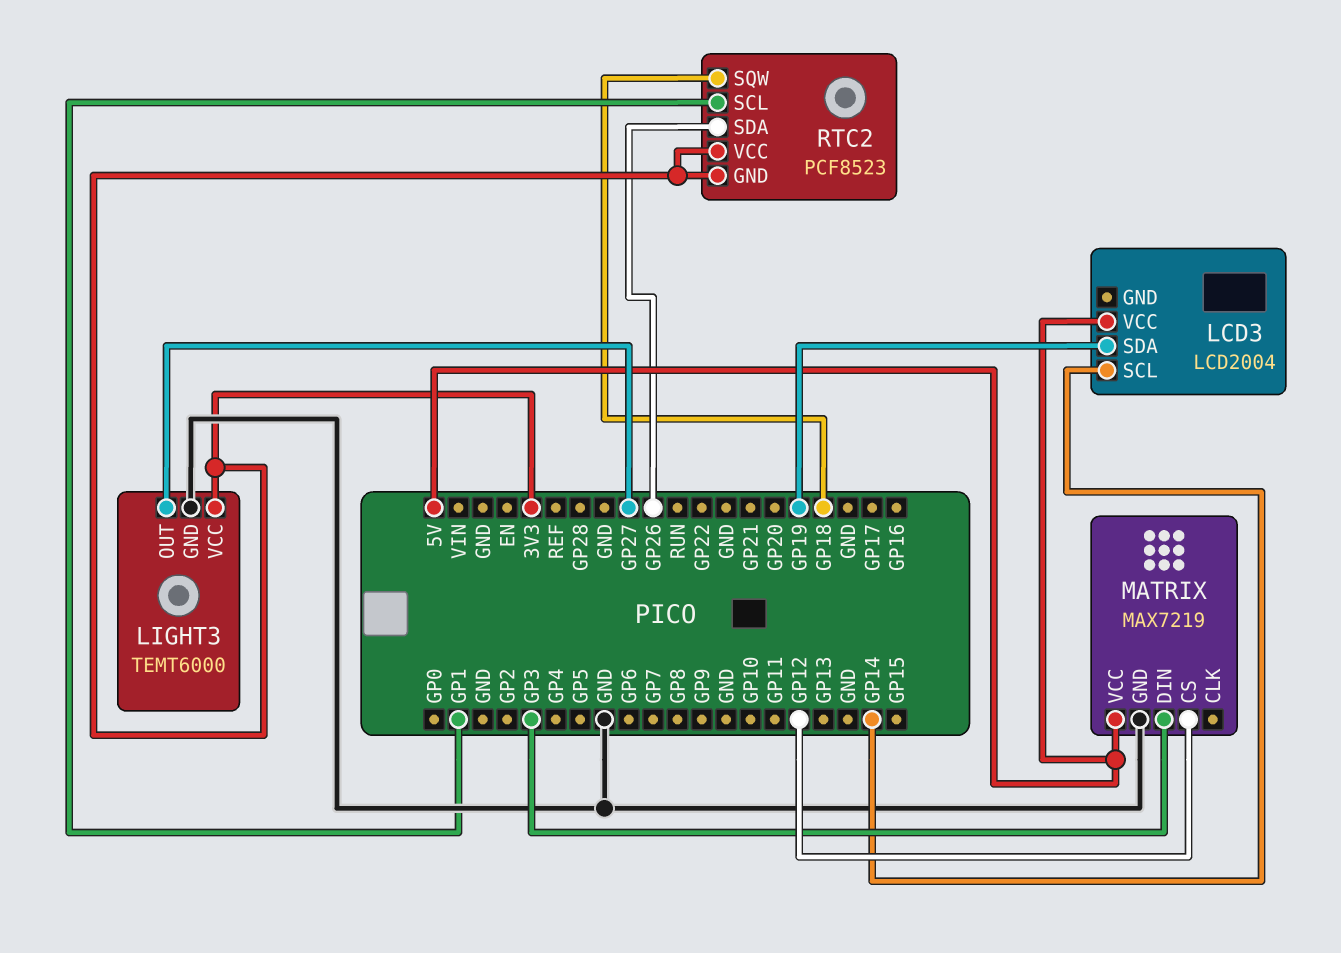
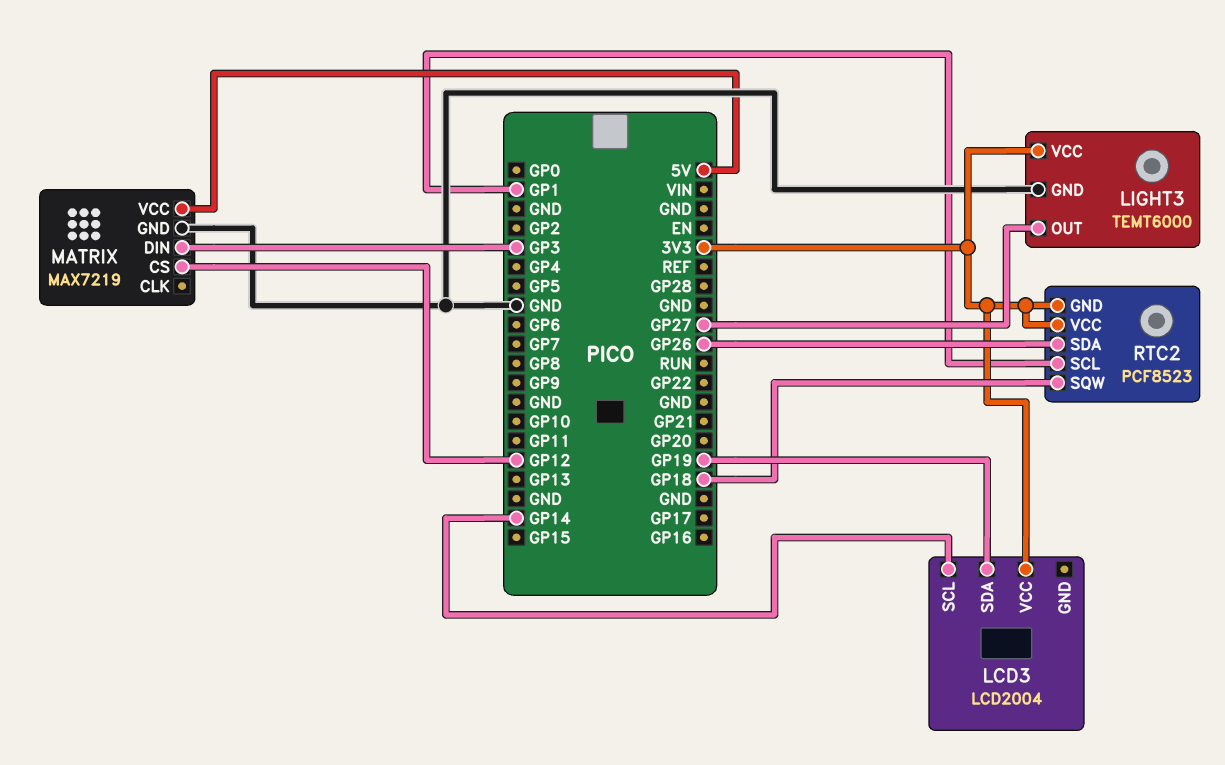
LCD3 pin VCC: 5V -> 3V3

